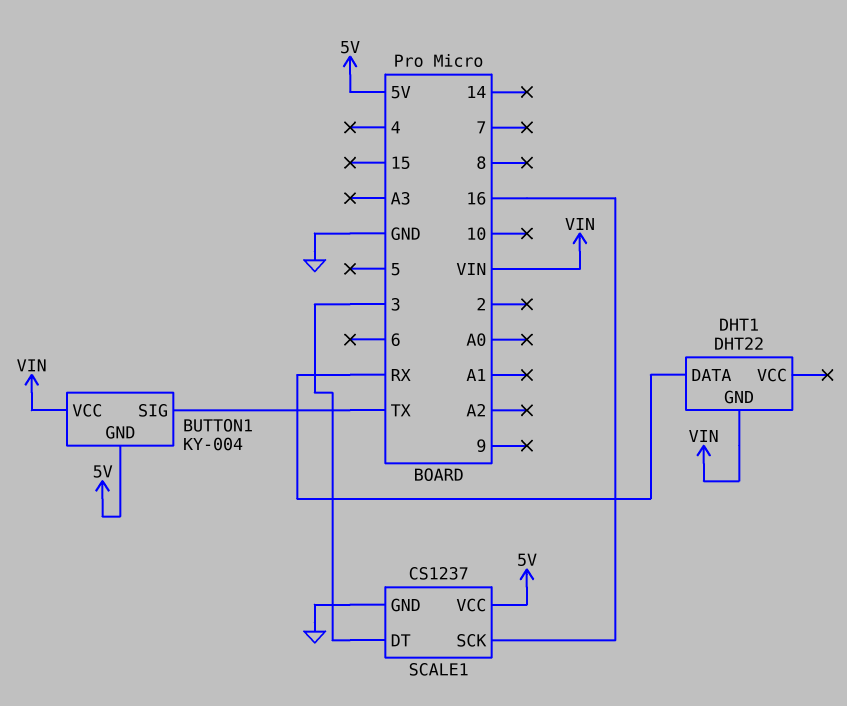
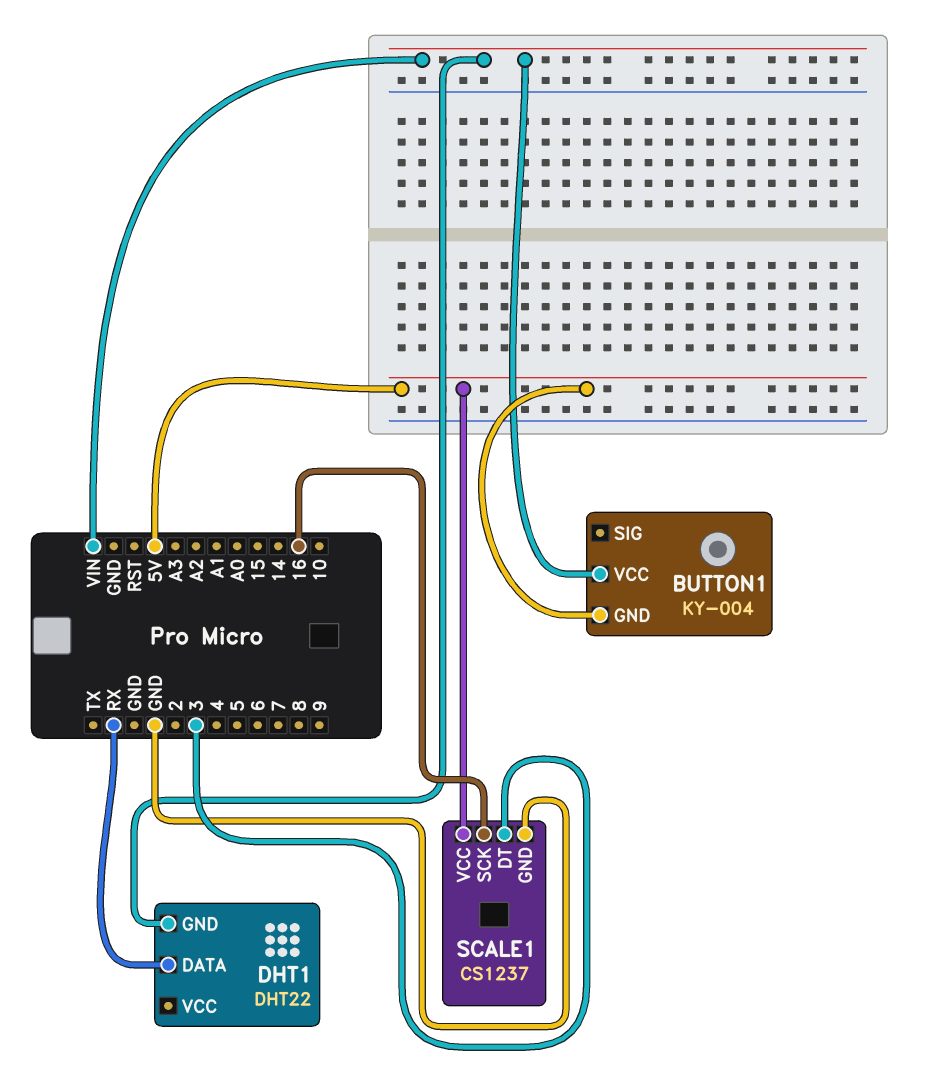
BUTTON1 pin SIG: TX -> none

